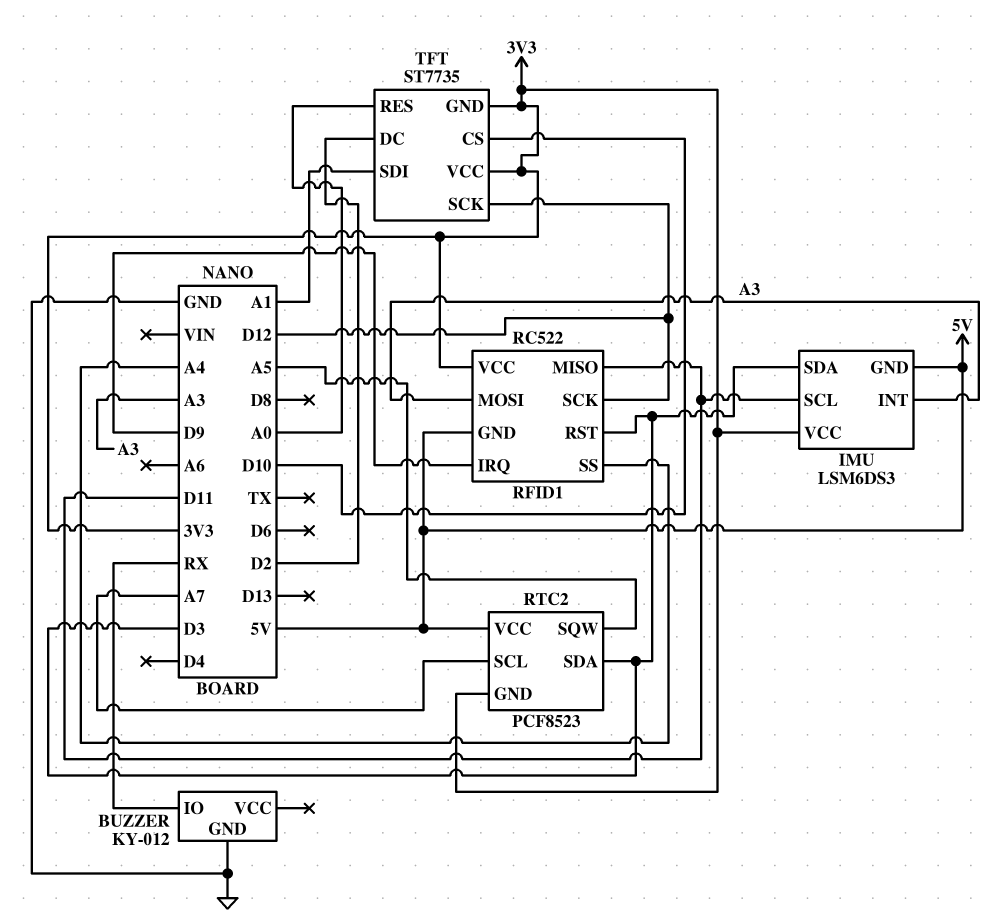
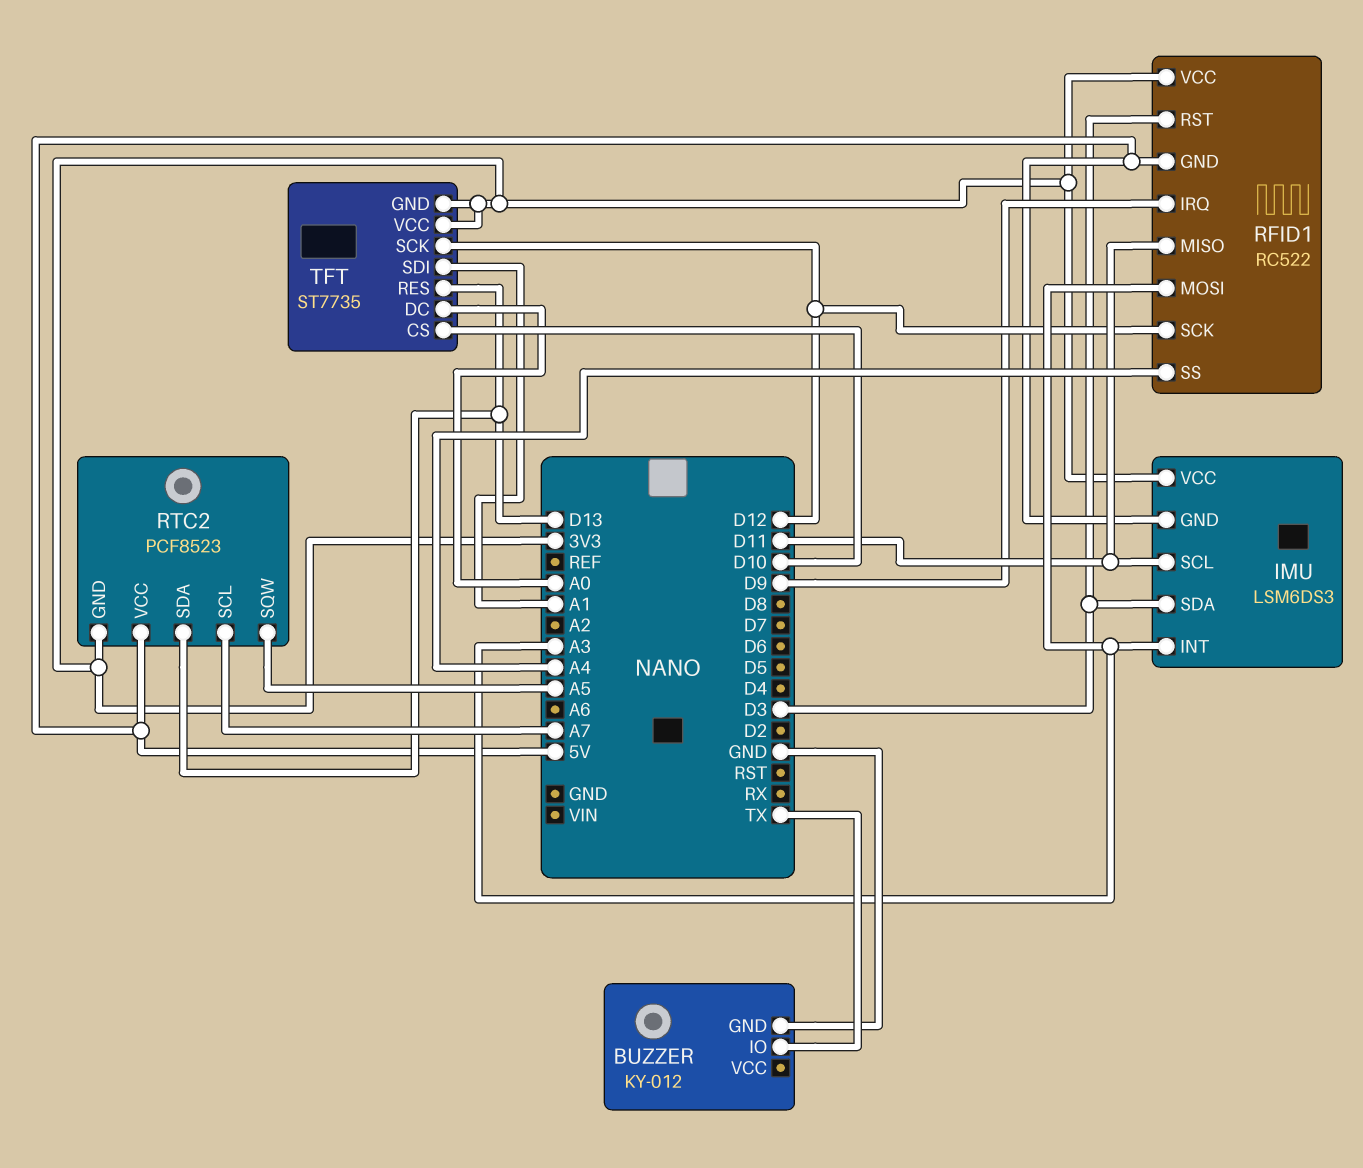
BUZZER pin IO: RX -> TX
RTC2 pin SDA: D3 -> D13
TFT pin DC: D2 -> A0
TFT pin RES: A0 -> D13

